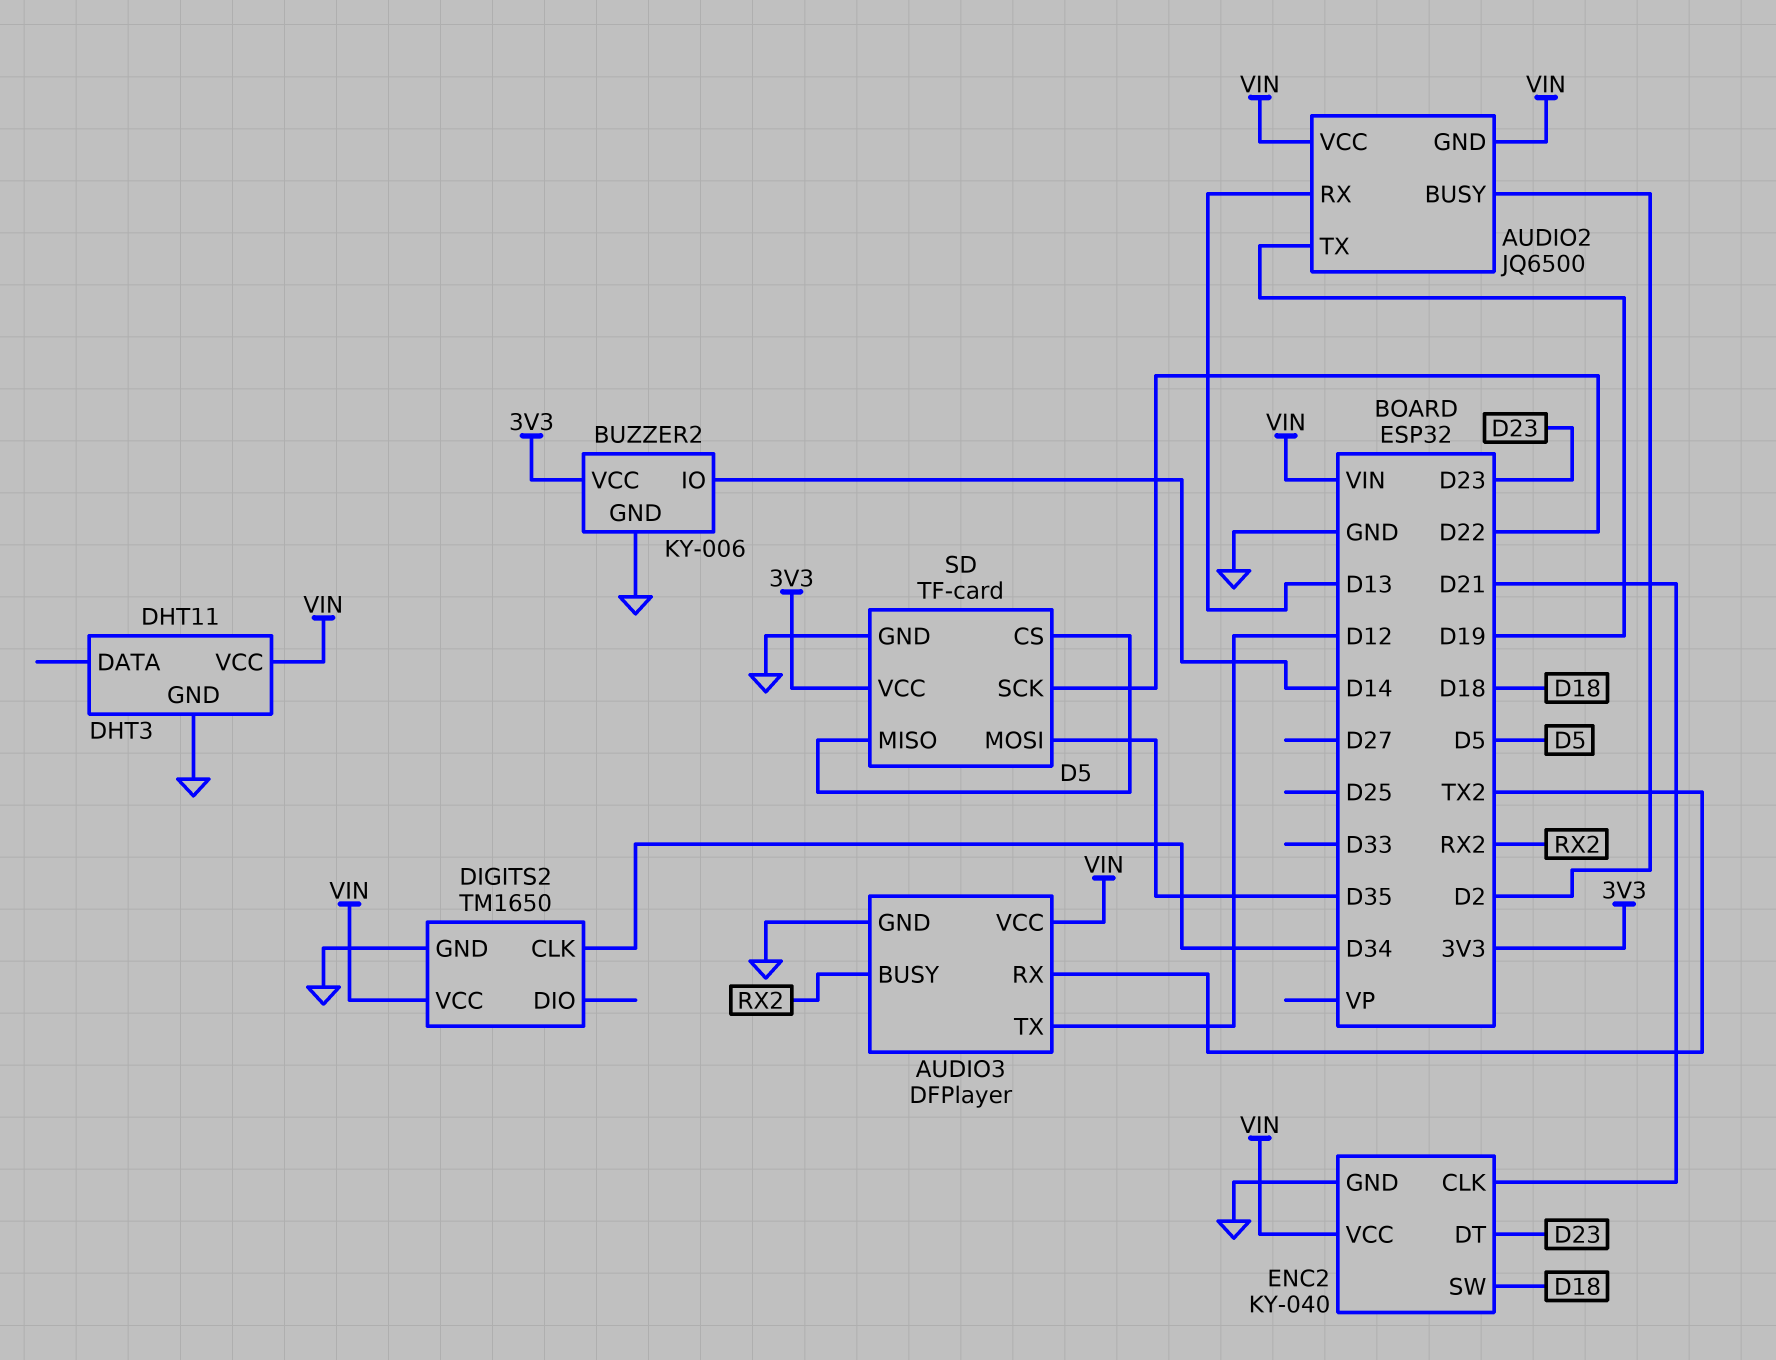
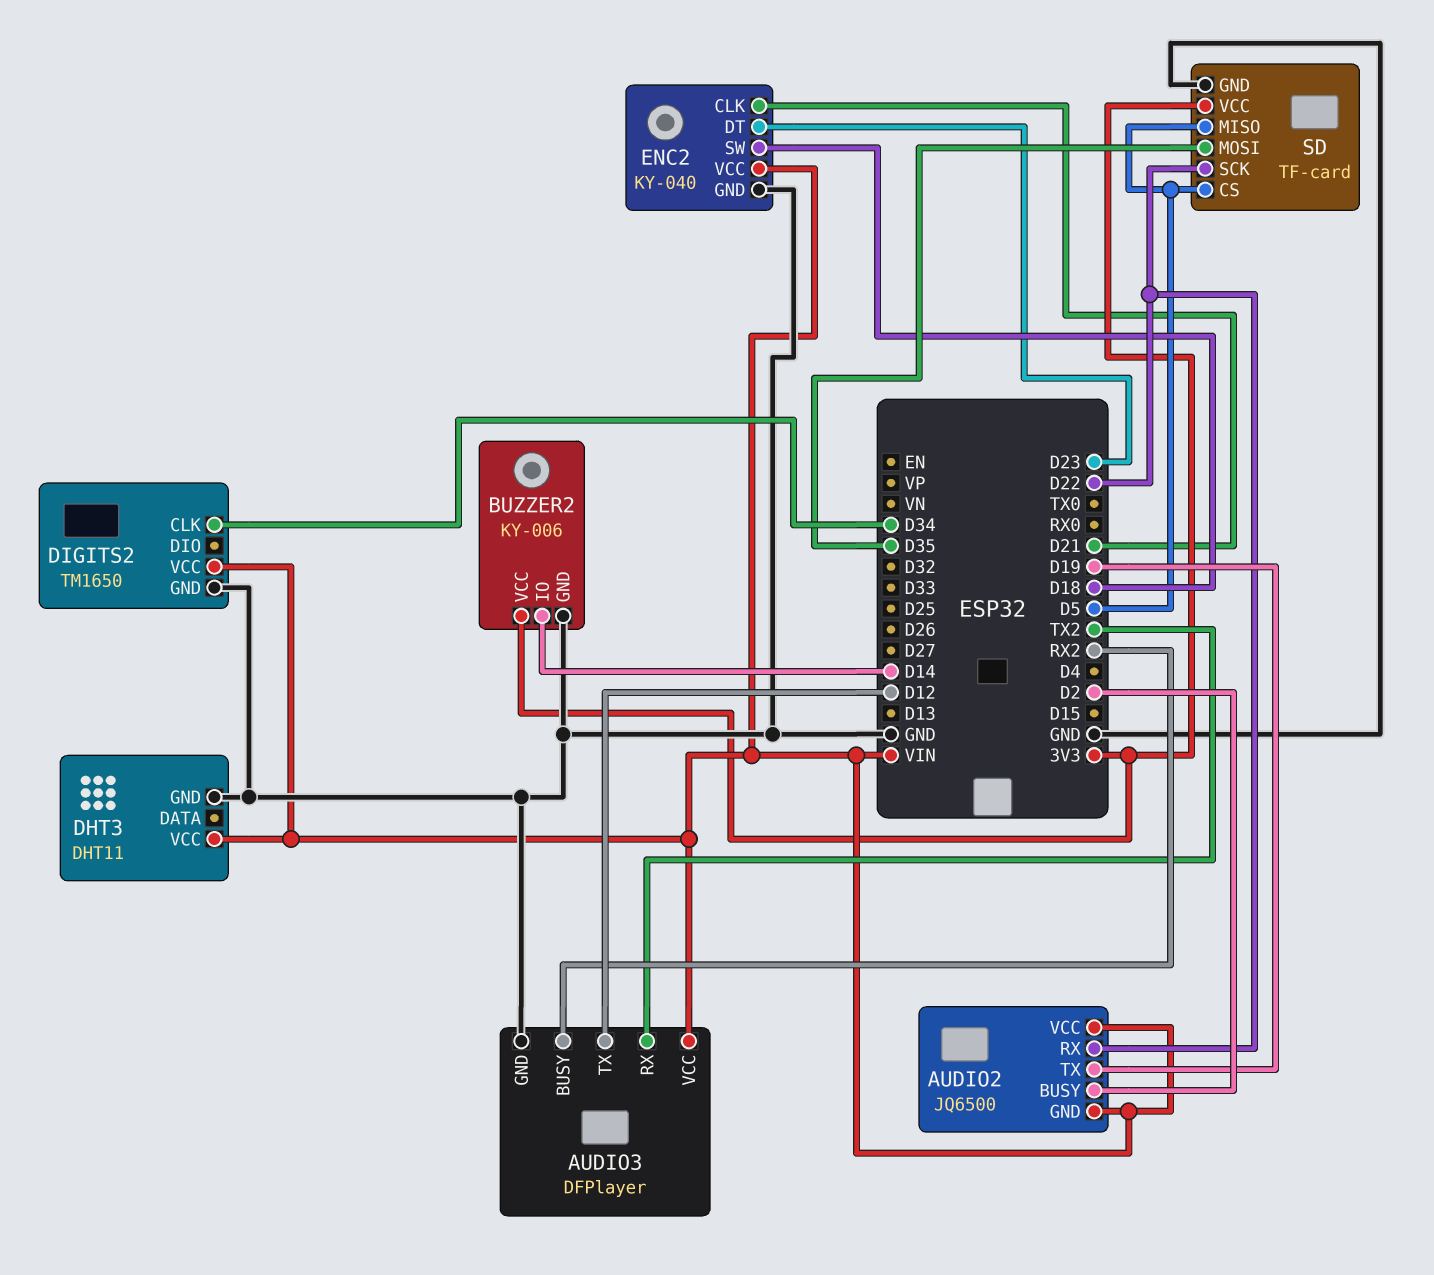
AUDIO2 pin RX: D13 -> D22

